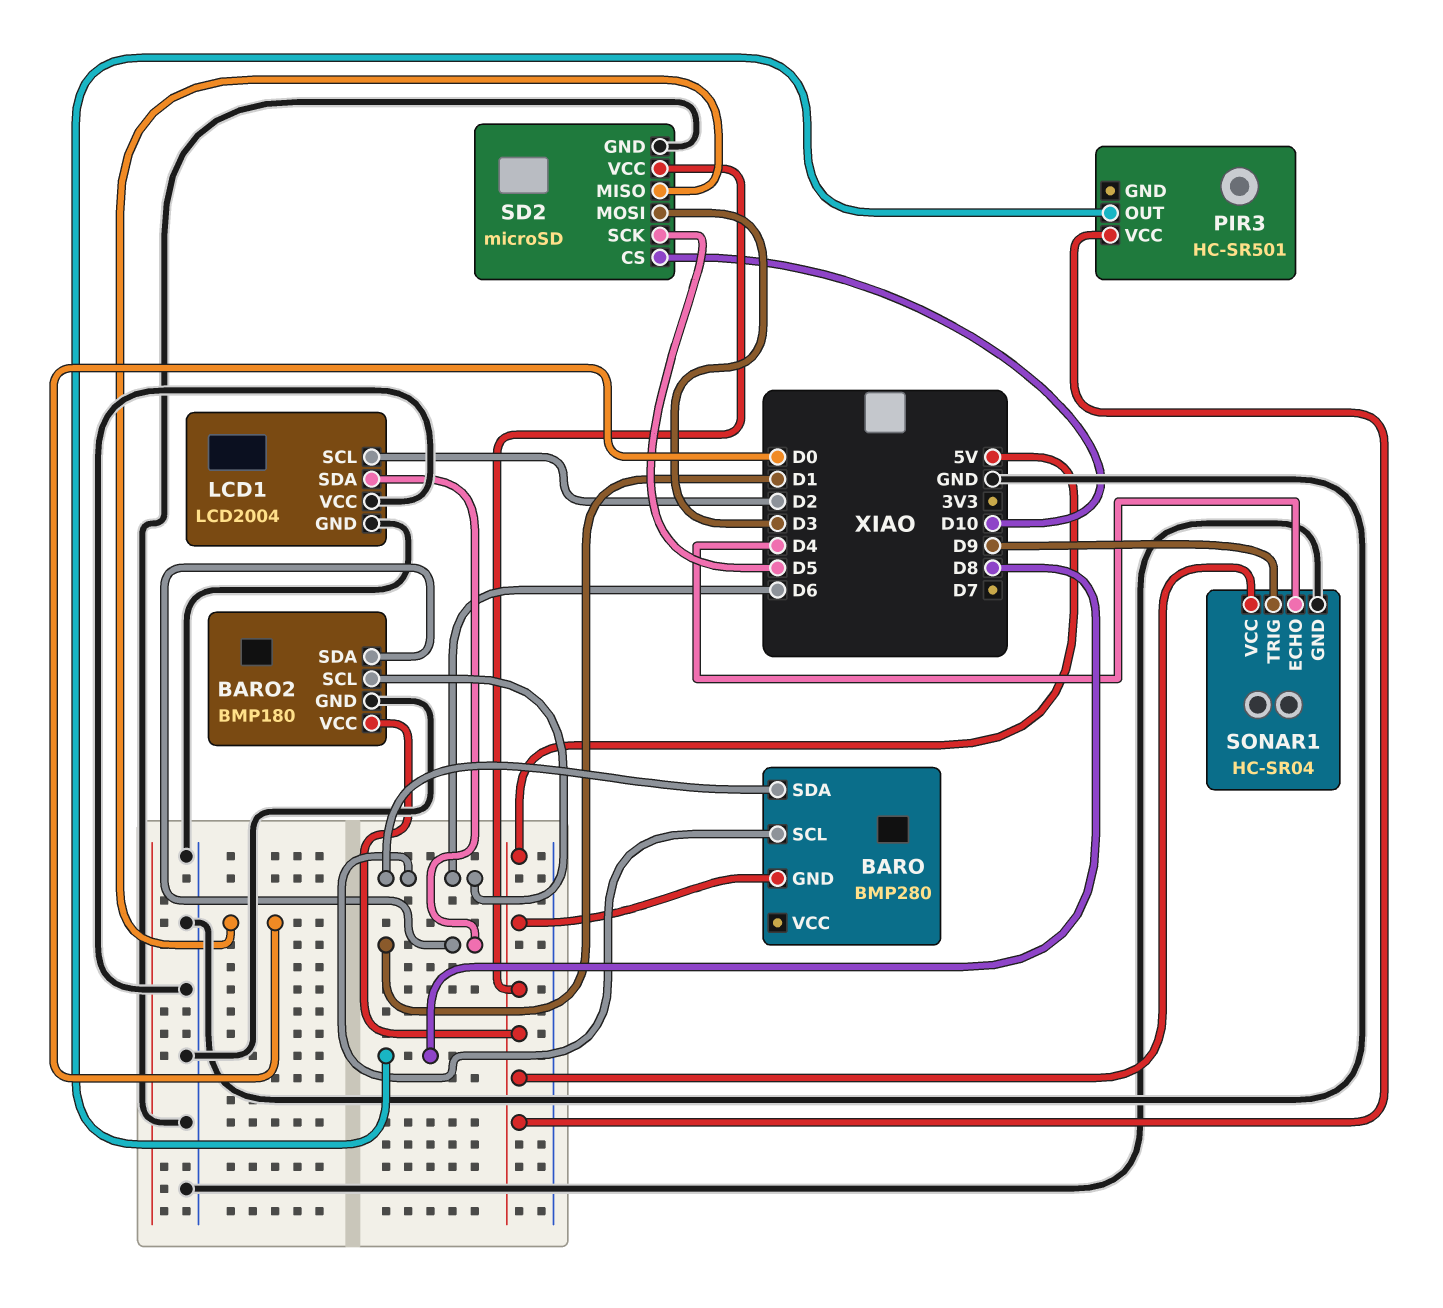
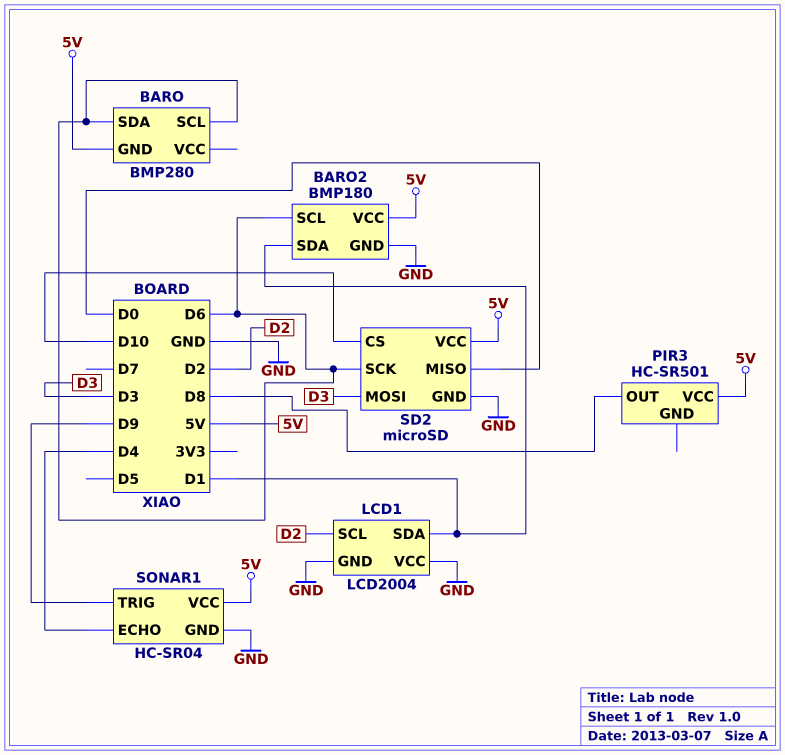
SD2 pin SCK: D5 -> D6

